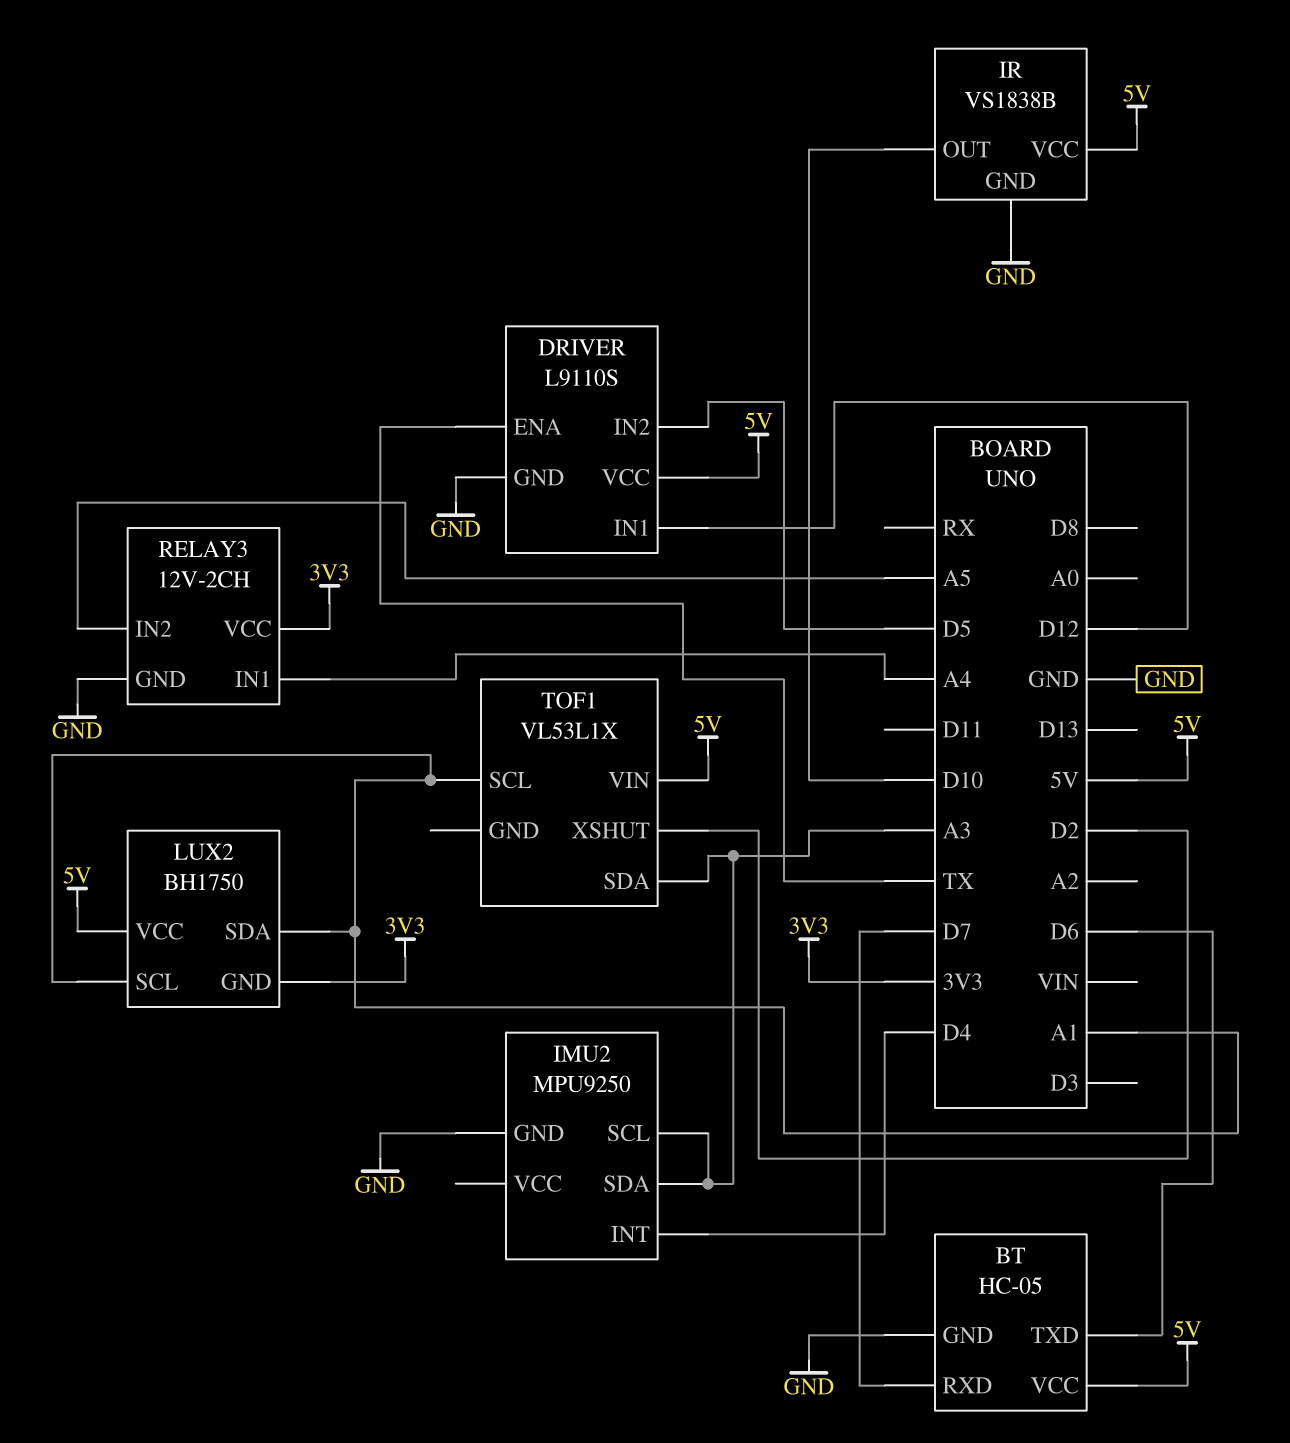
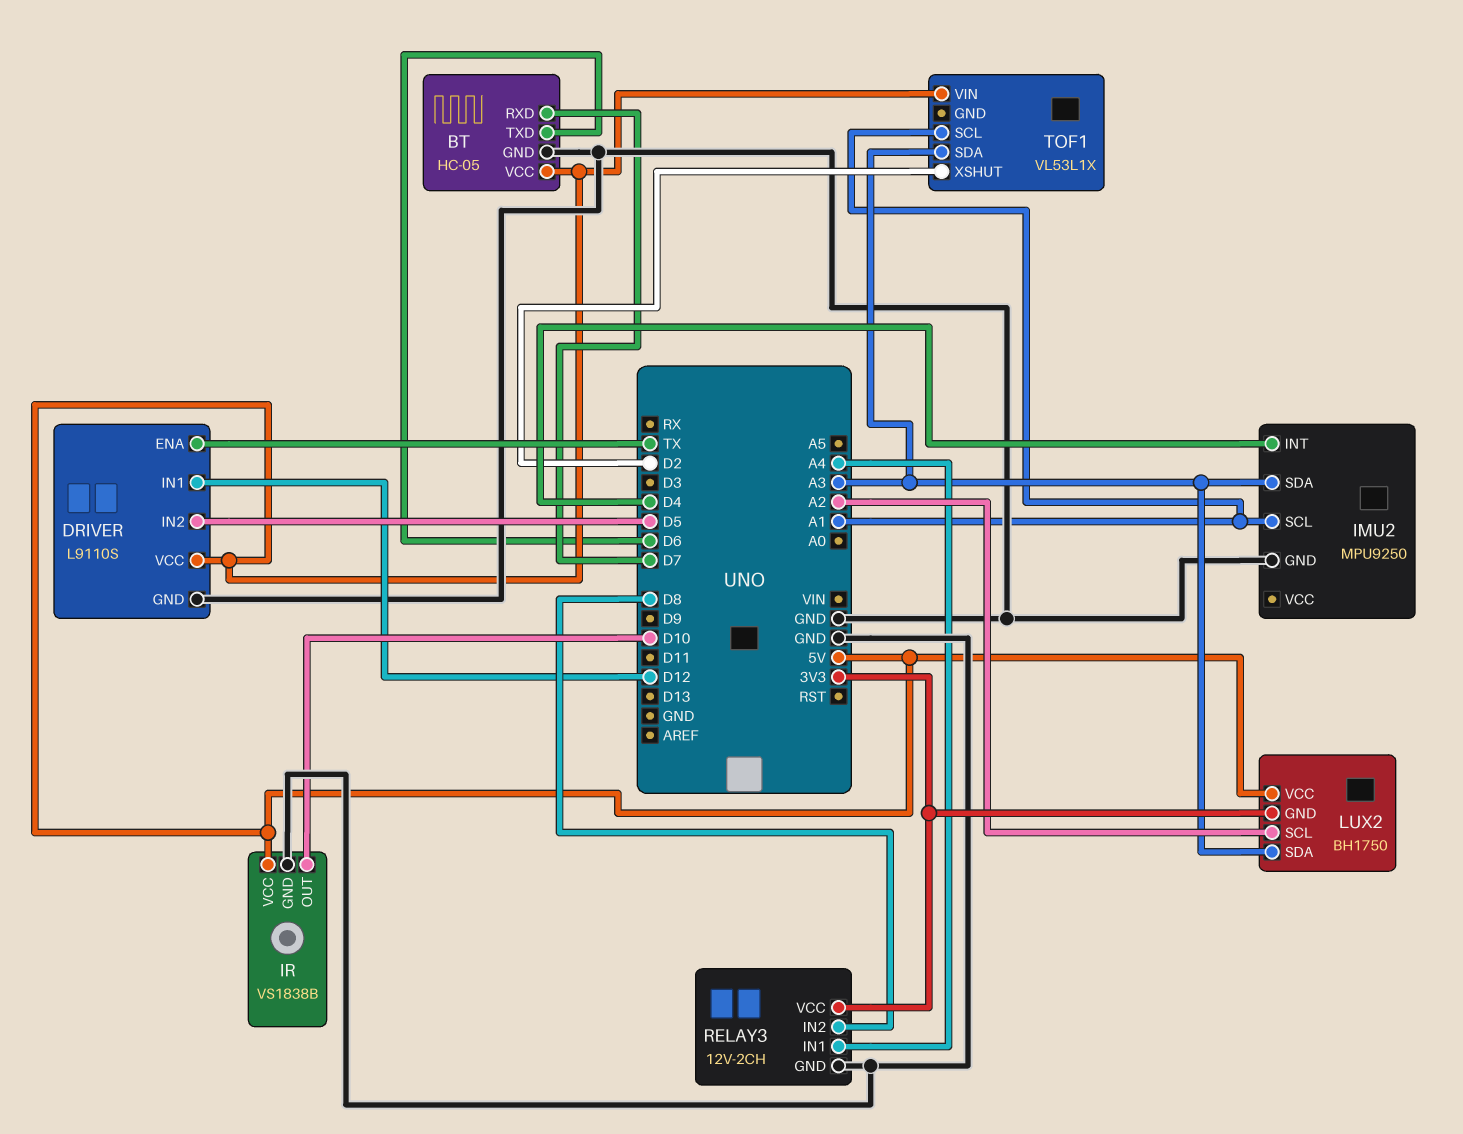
IMU2 pin SCL: A3 -> A1
LUX2 pin SCL: A1 -> A2
LUX2 pin SDA: A1 -> A3
RELAY3 pin IN2: A5 -> D8

